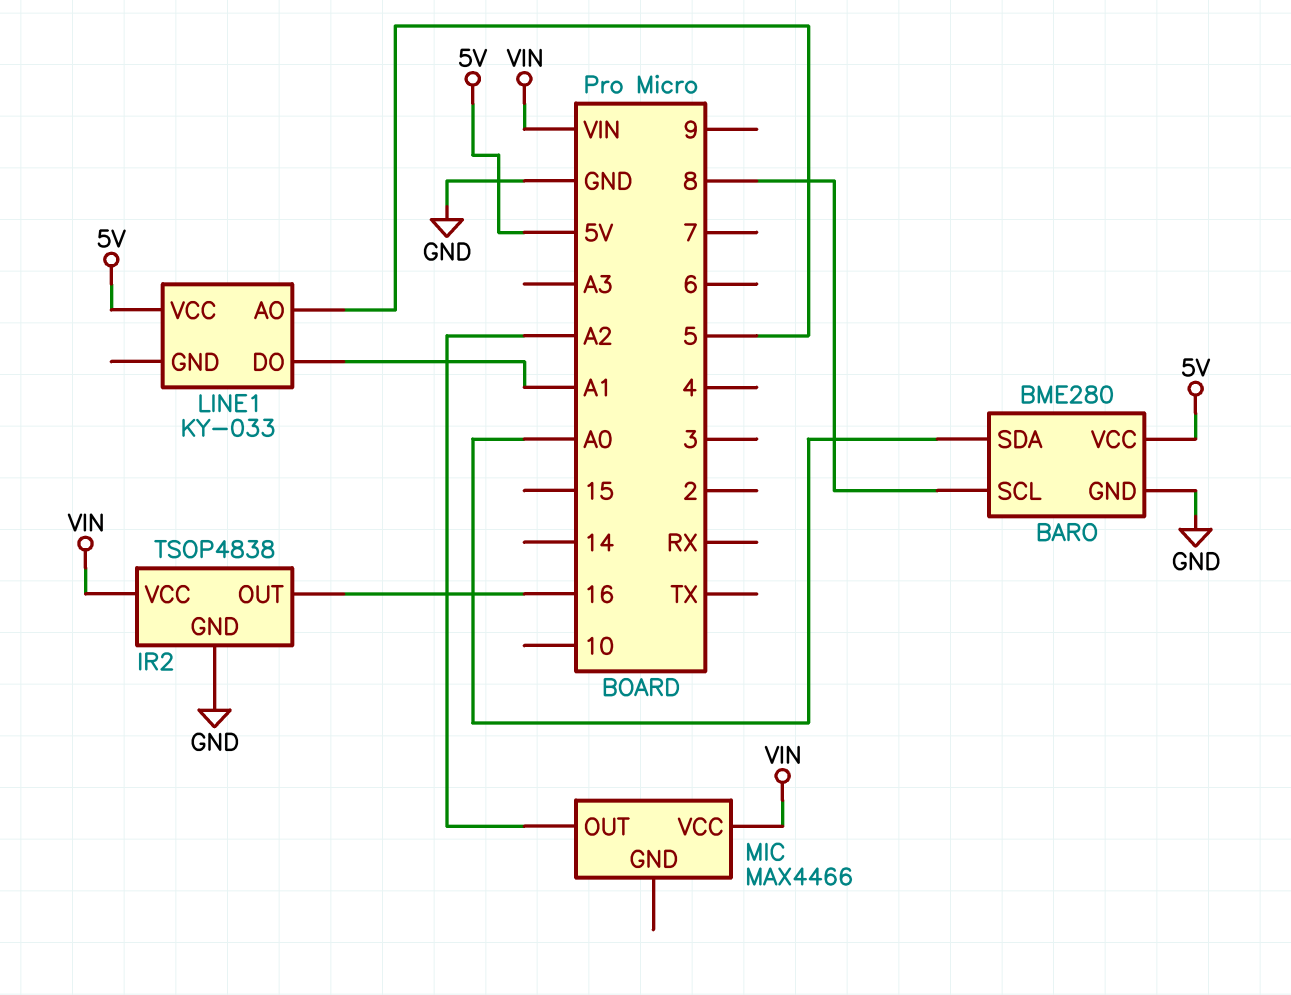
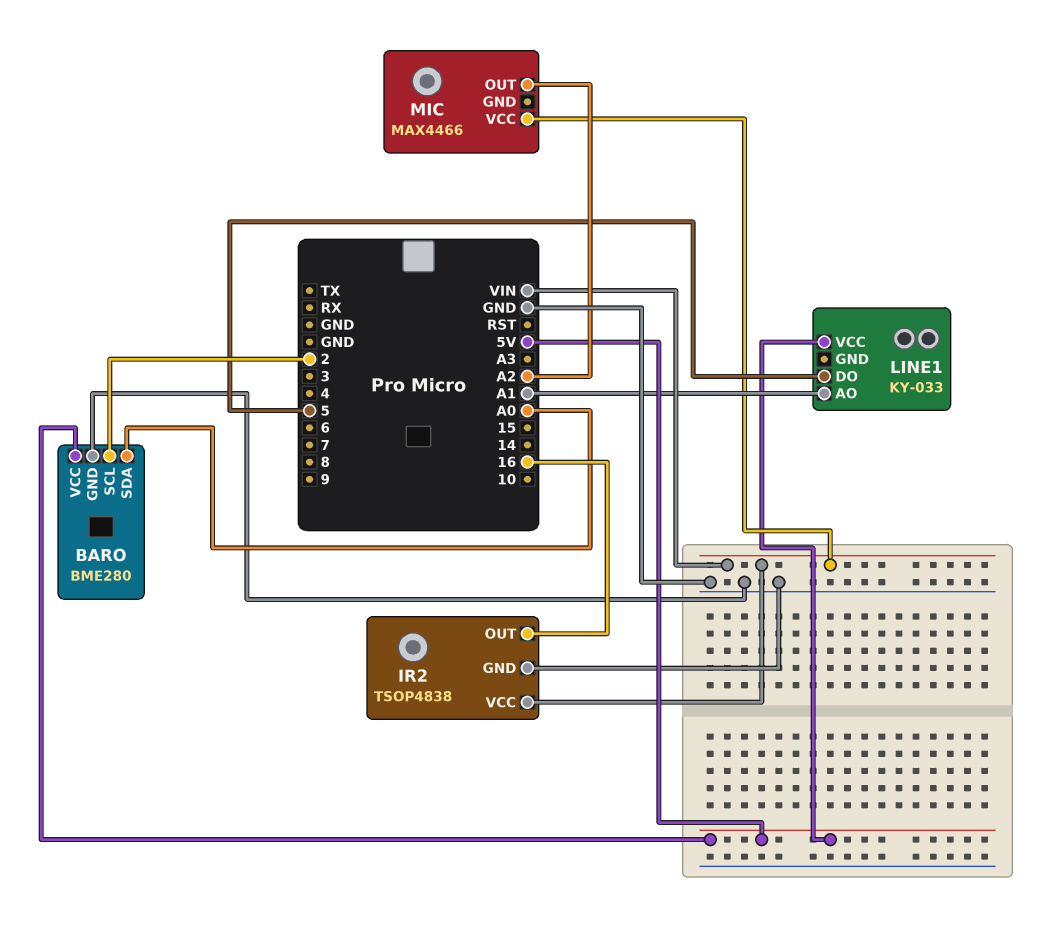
BARO pin SCL: 8 -> 2
LINE1 pin AO: 5 -> A1
LINE1 pin DO: A1 -> 5

